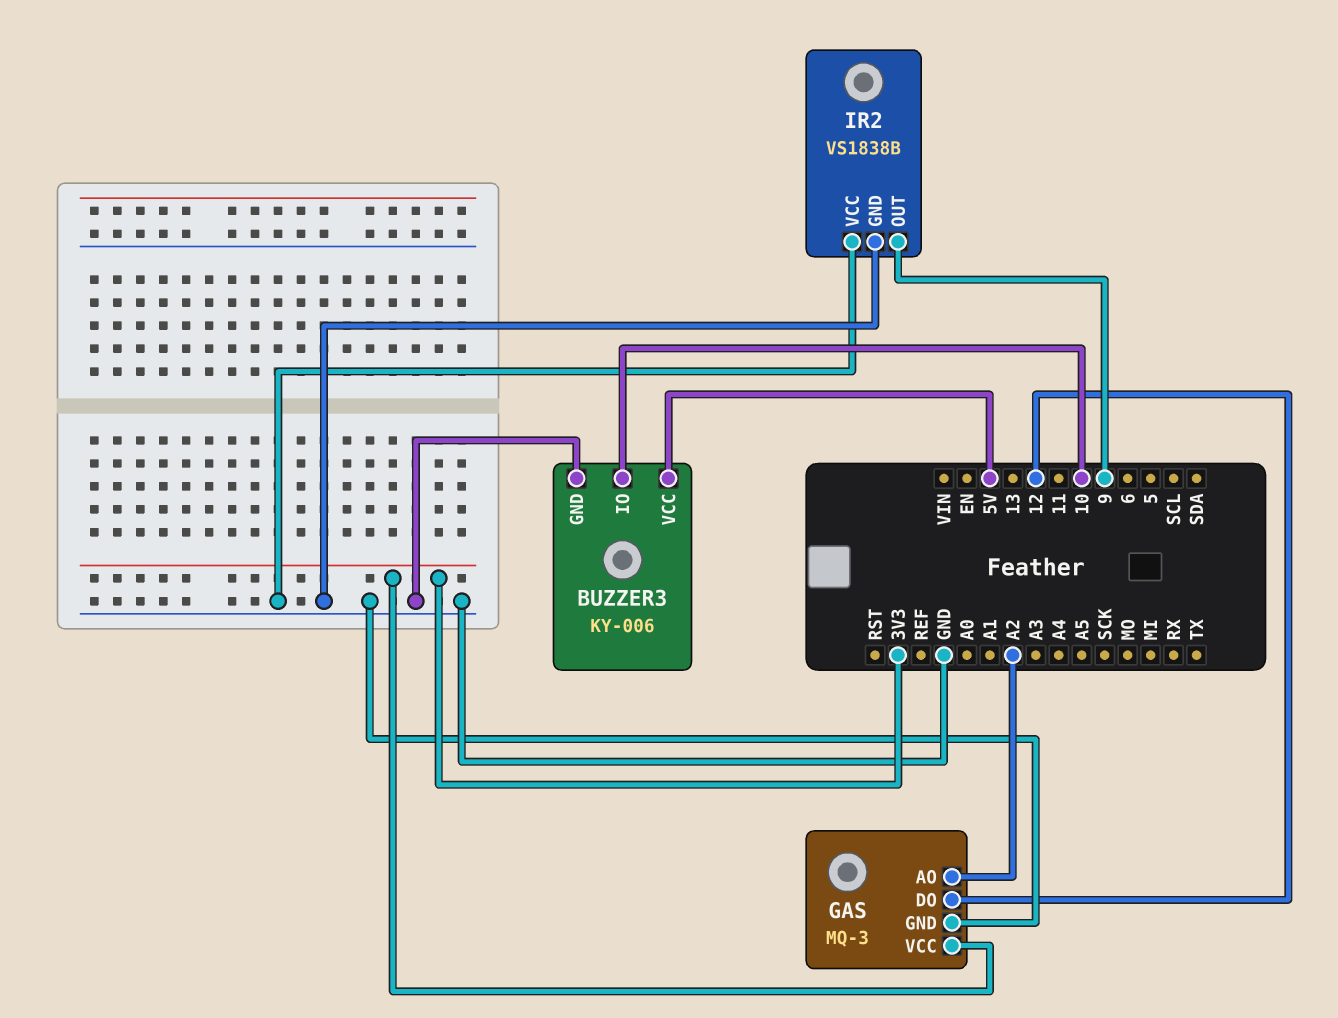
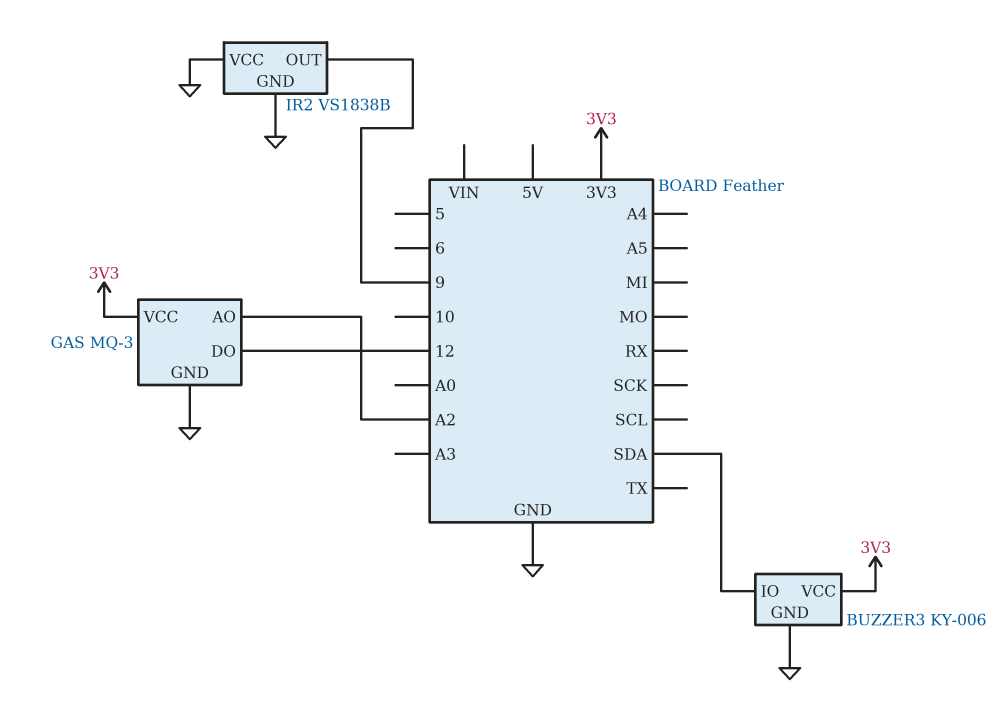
BUZZER3 pin IO: 10 -> SDA
BUZZER3 pin VCC: 5V -> 3V3

